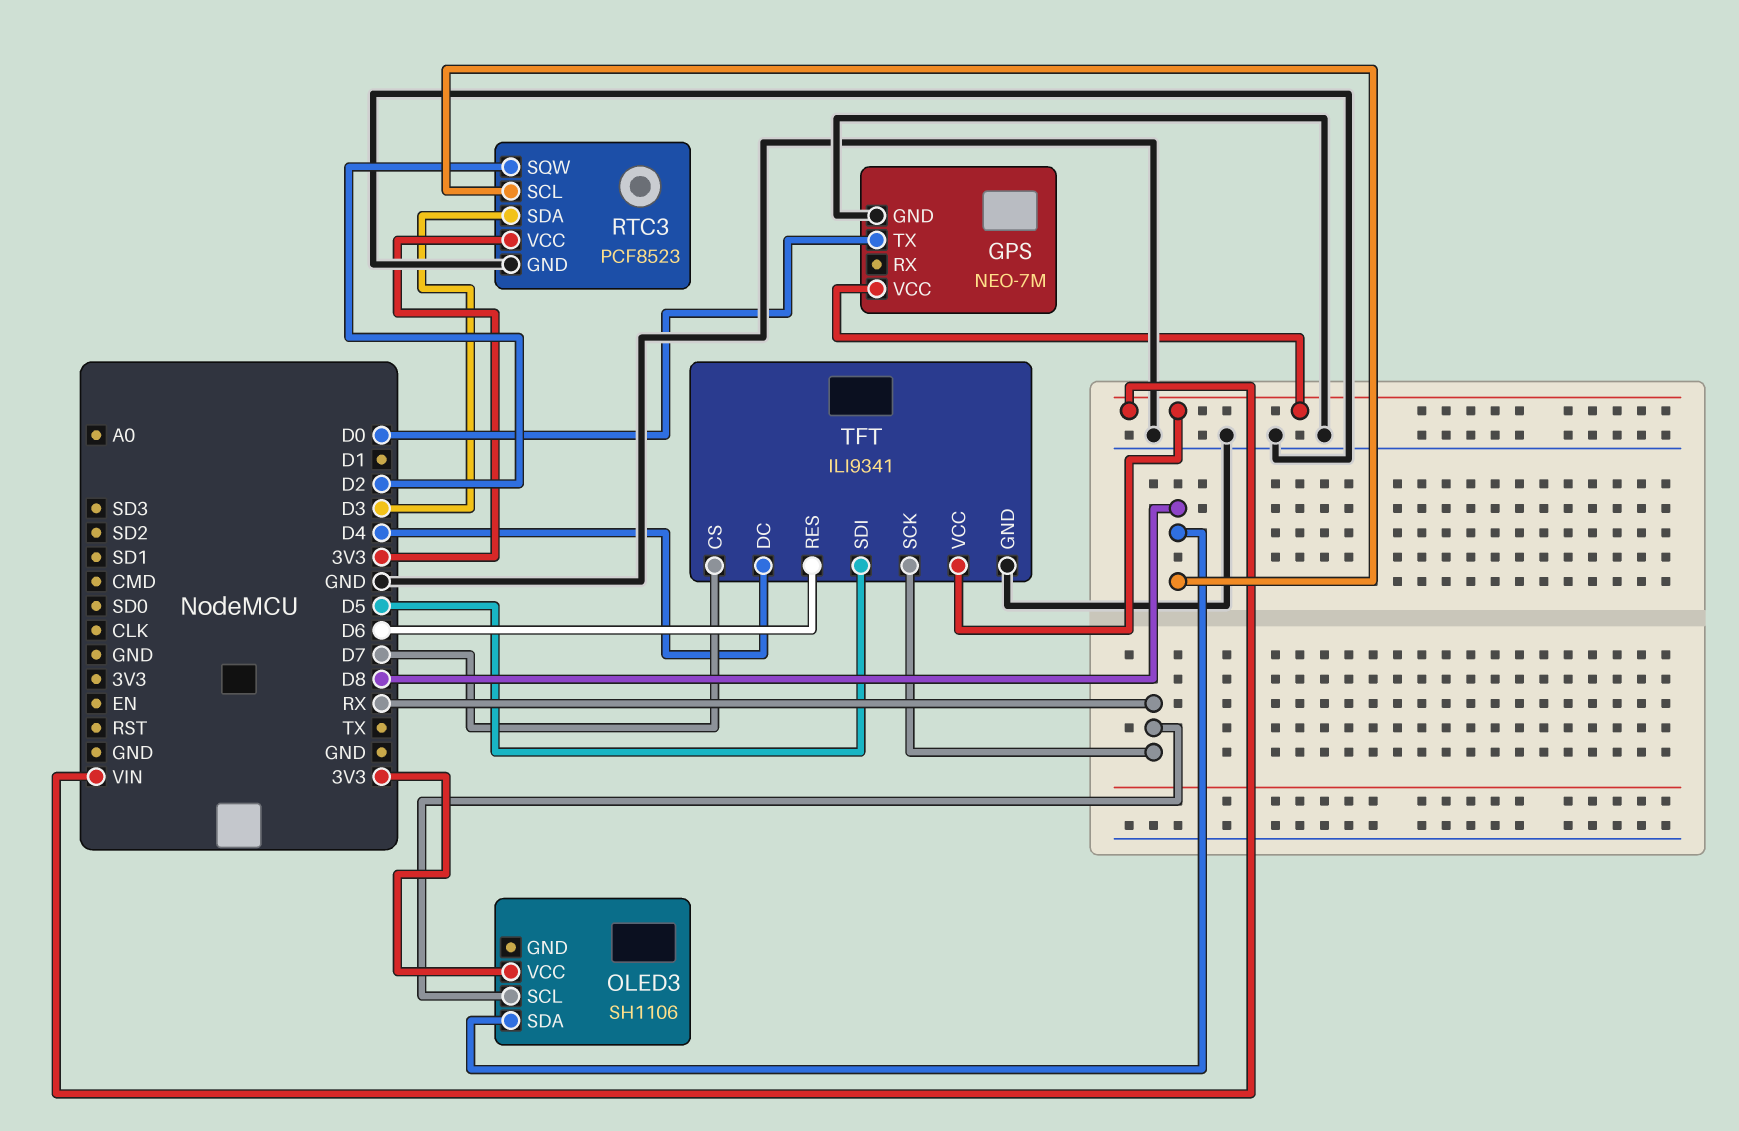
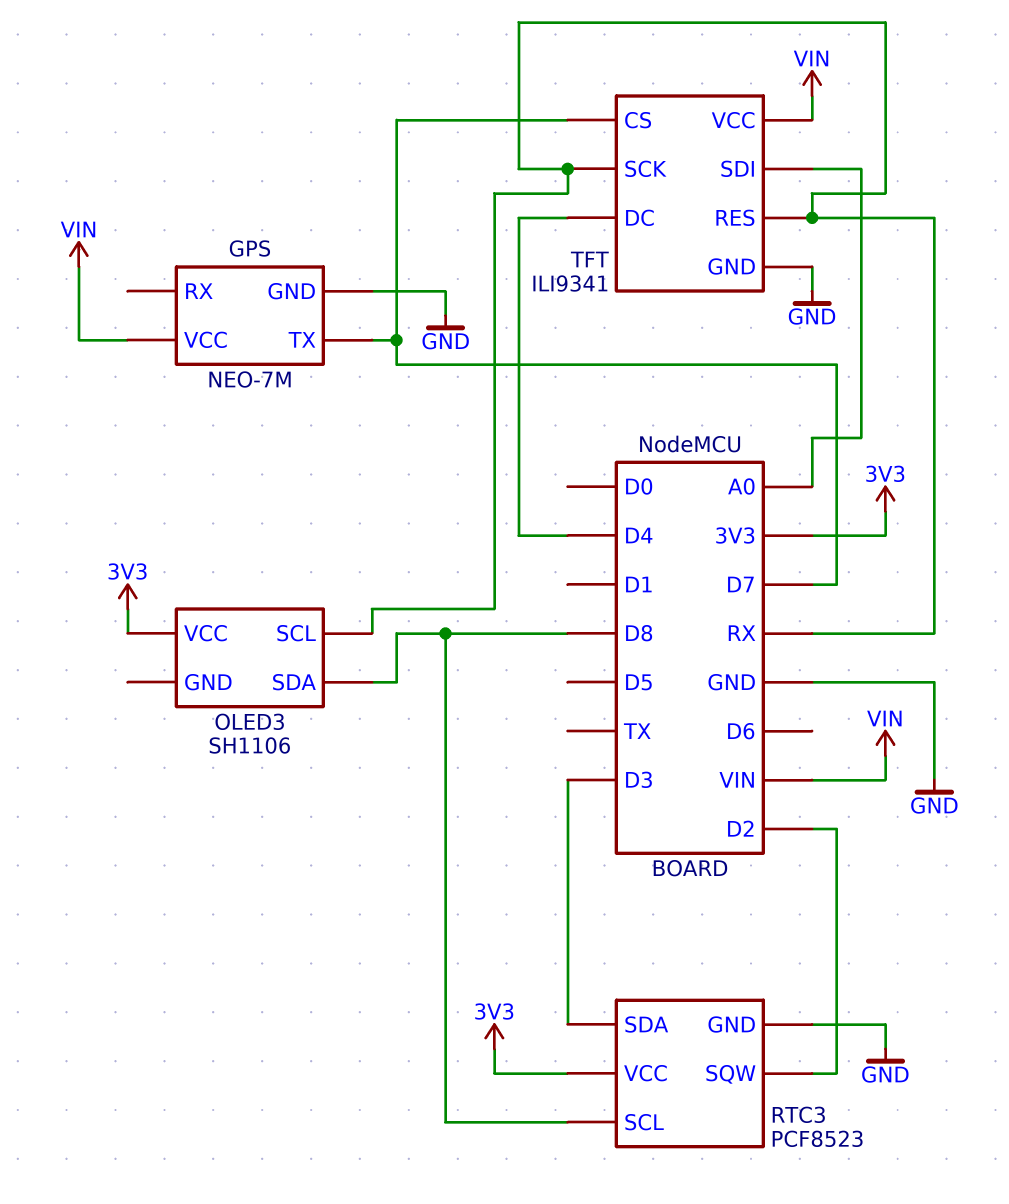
GPS pin TX: D0 -> D7
TFT pin RES: D6 -> RX
TFT pin SDI: D5 -> A0

